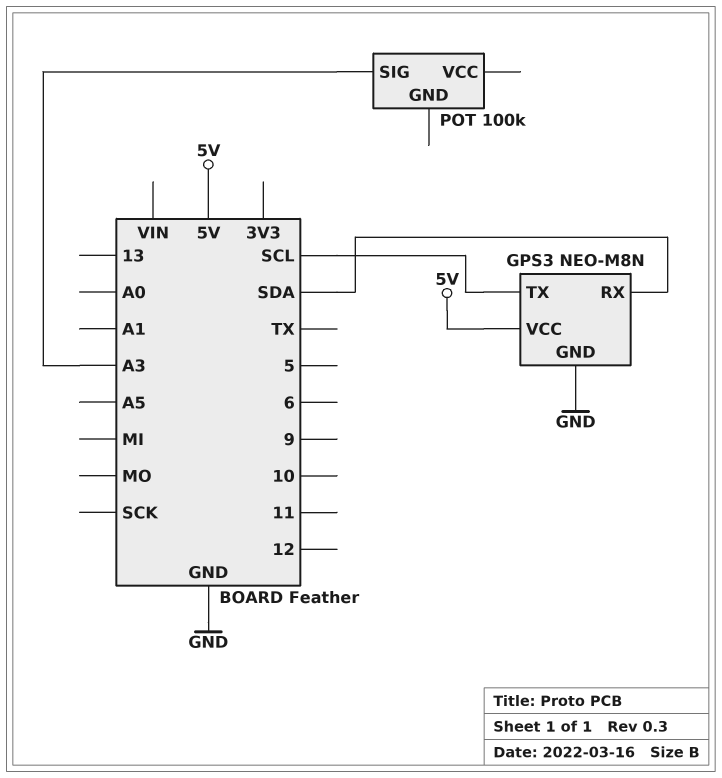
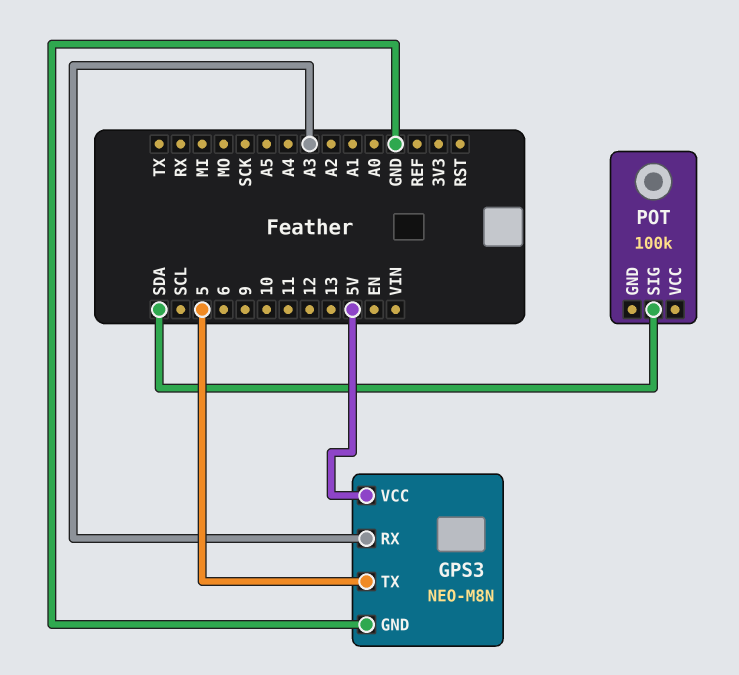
GPS3 pin RX: SDA -> A3
GPS3 pin TX: SCL -> 5
POT pin SIG: A3 -> SDA

